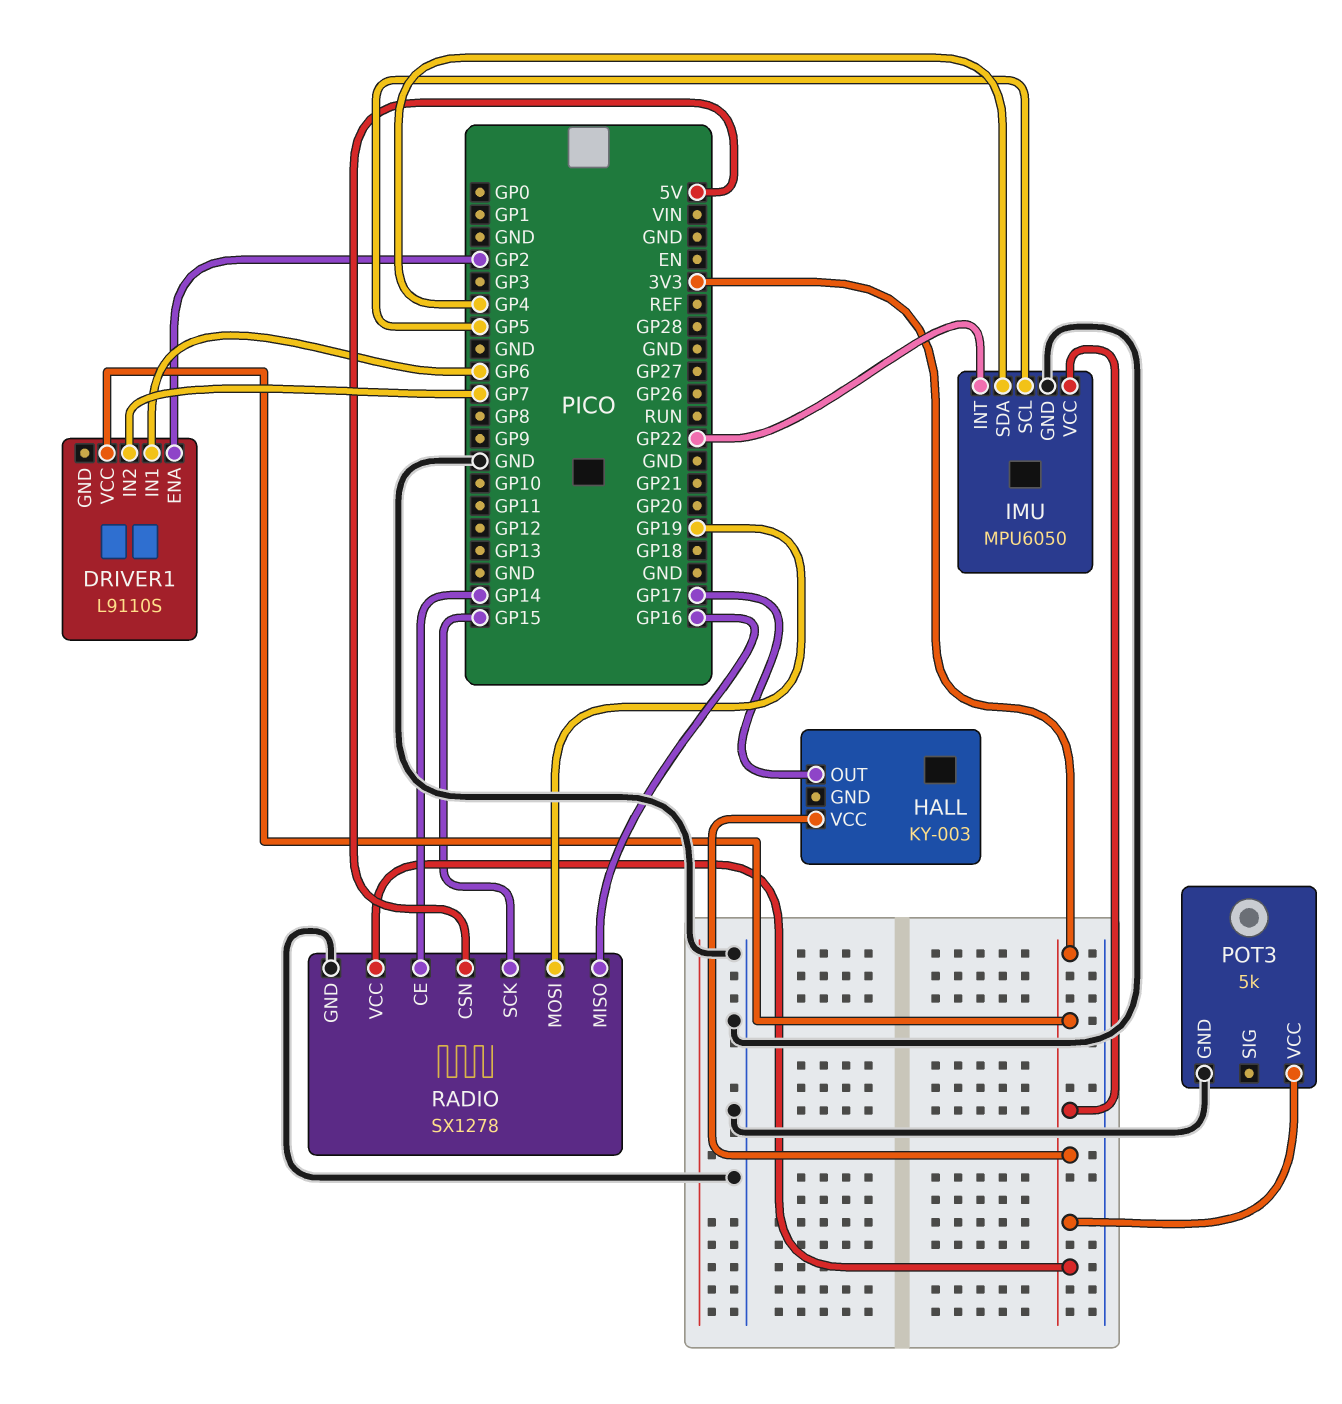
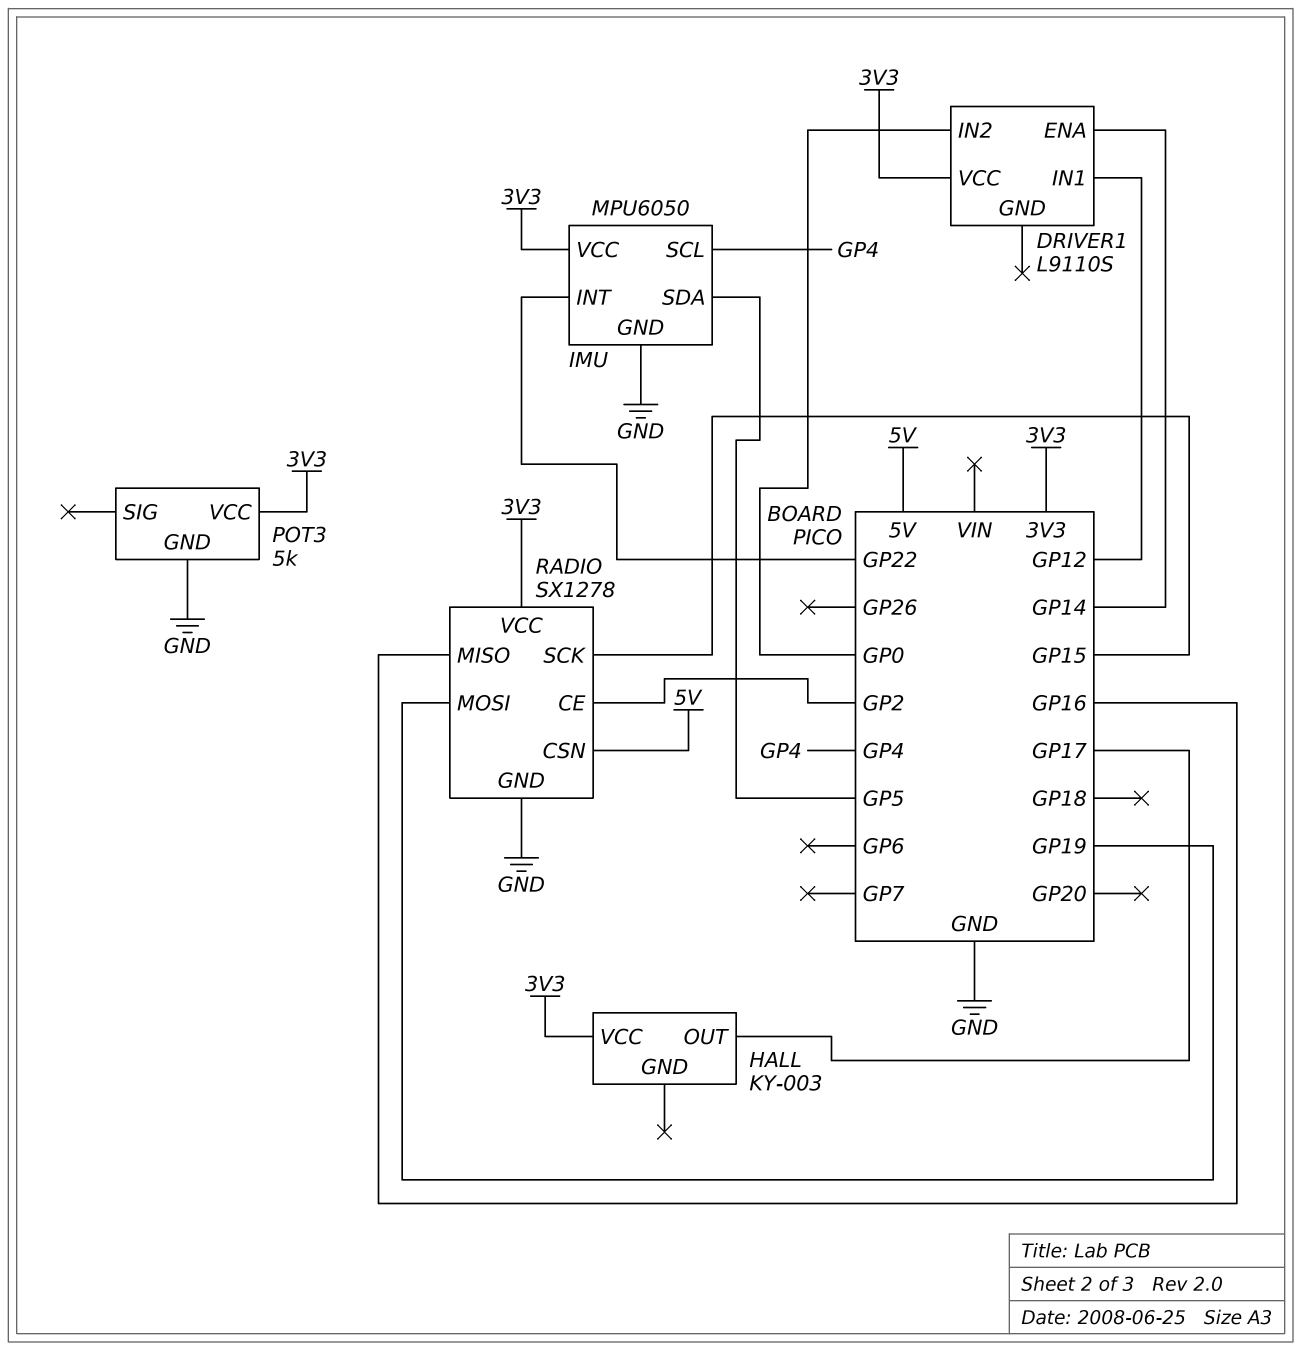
DRIVER1 pin ENA: GP2 -> GP14
DRIVER1 pin IN1: GP6 -> GP12
DRIVER1 pin IN2: GP7 -> GP0
IMU pin SCL: GP5 -> GP4
IMU pin SDA: GP4 -> GP5
RADIO pin CE: GP14 -> GP2

